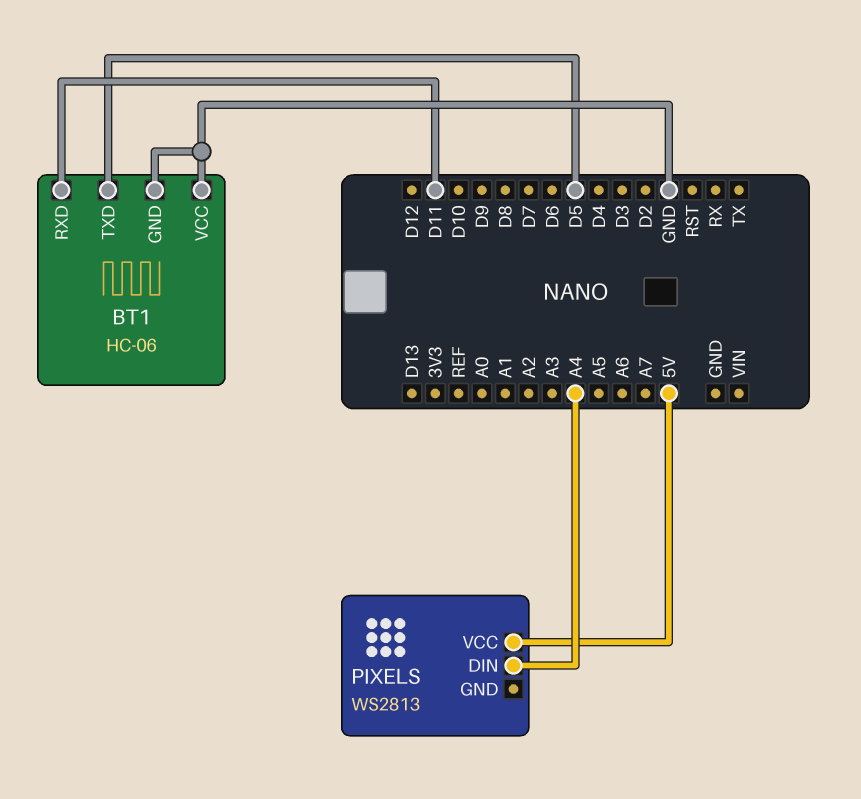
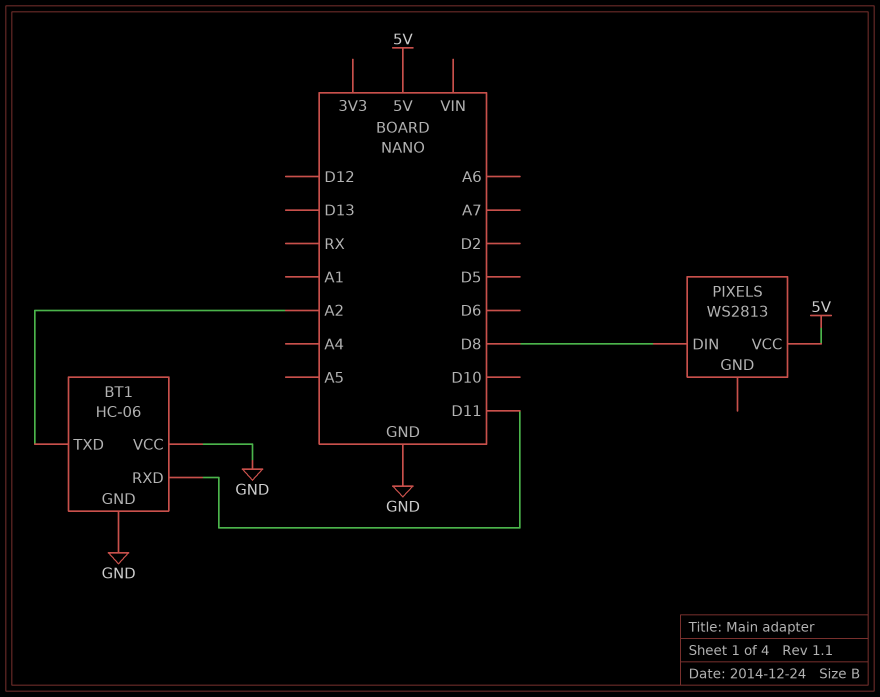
BT1 pin TXD: D5 -> A2
PIXELS pin DIN: A4 -> D8

